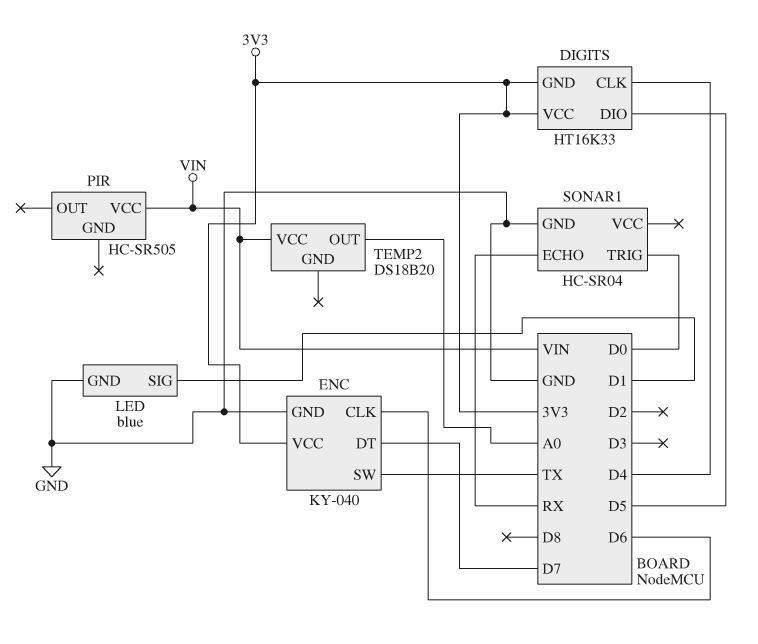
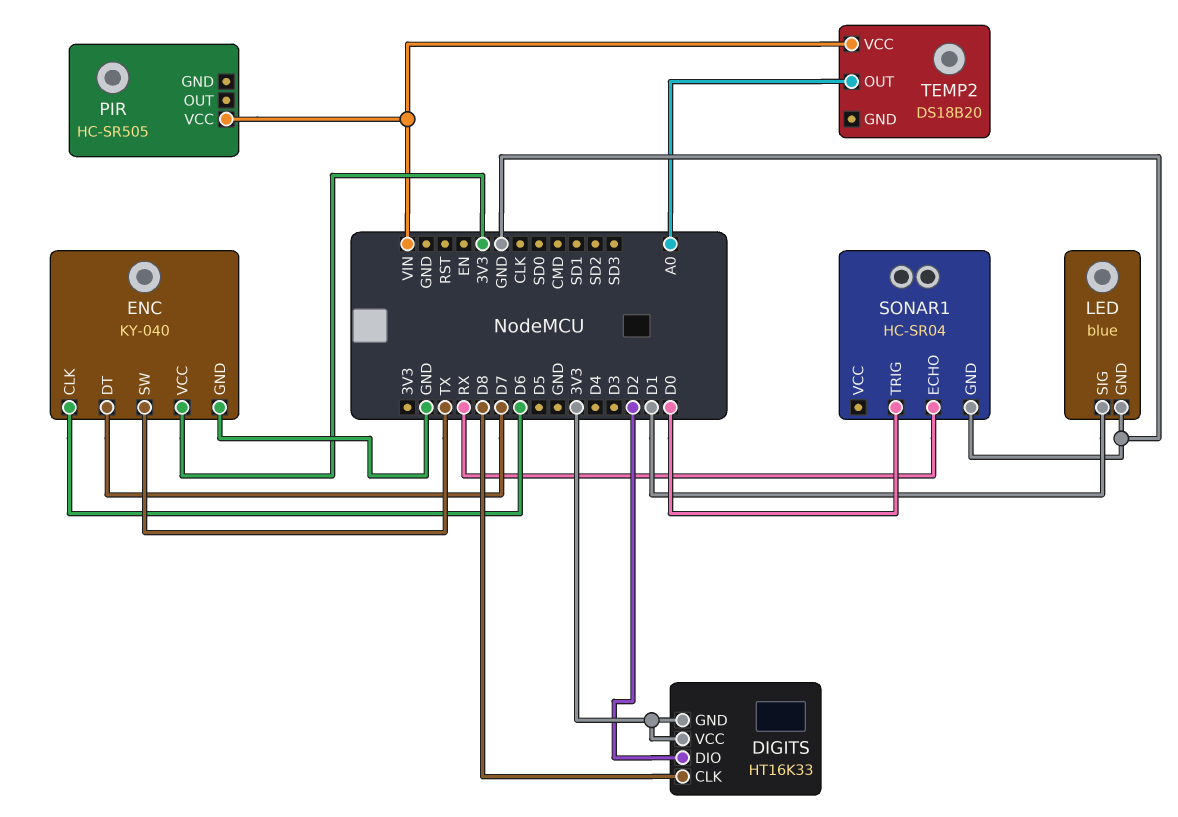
DIGITS pin CLK: D4 -> D8
DIGITS pin DIO: D5 -> D2

